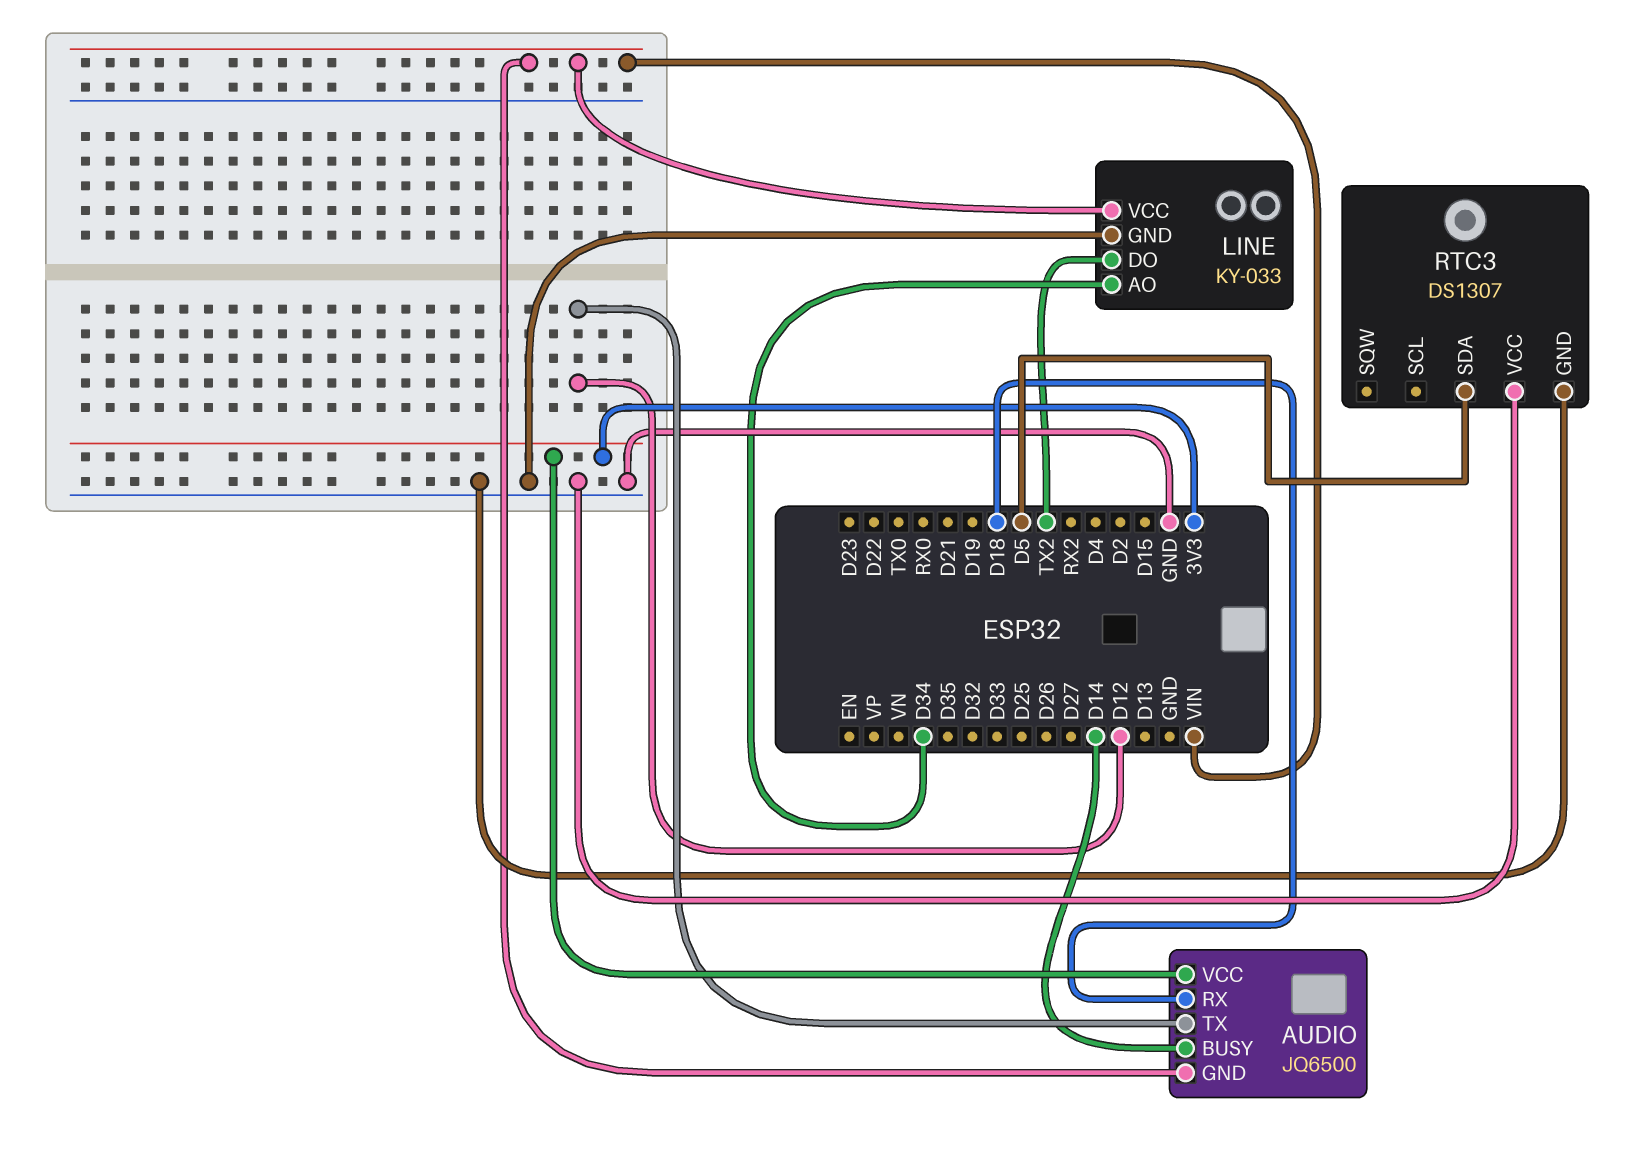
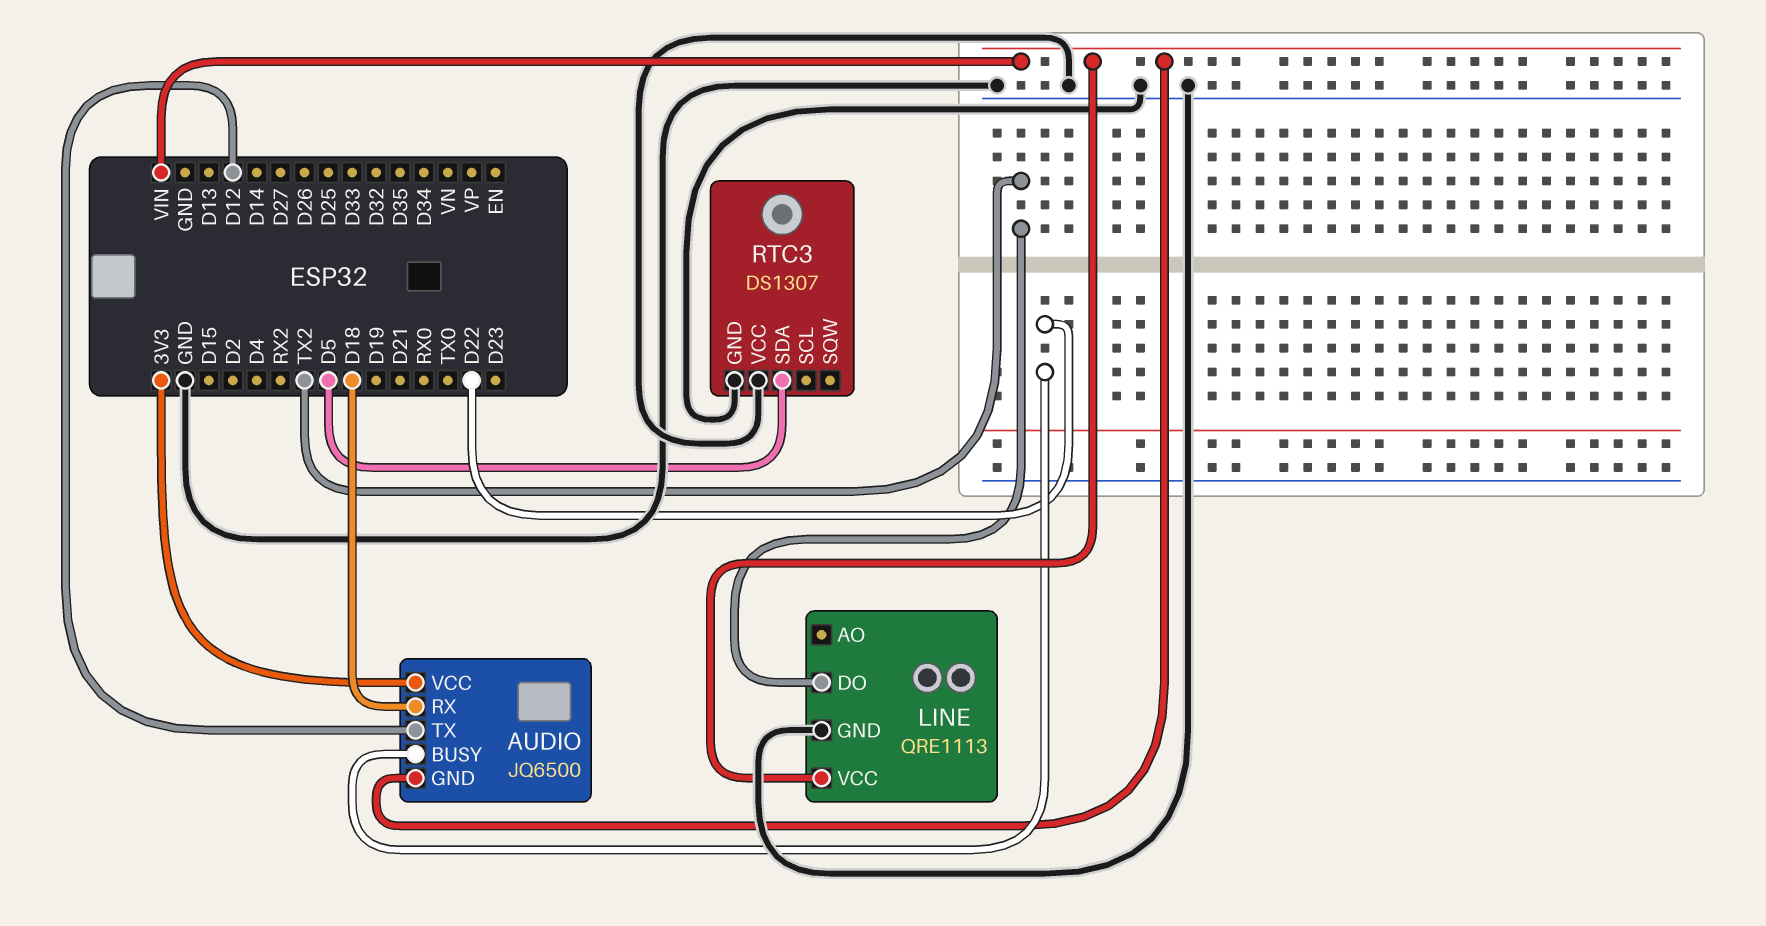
AUDIO pin BUSY: D14 -> D22
LINE: KY-033 -> QRE1113
LINE pin AO: D34 -> none

